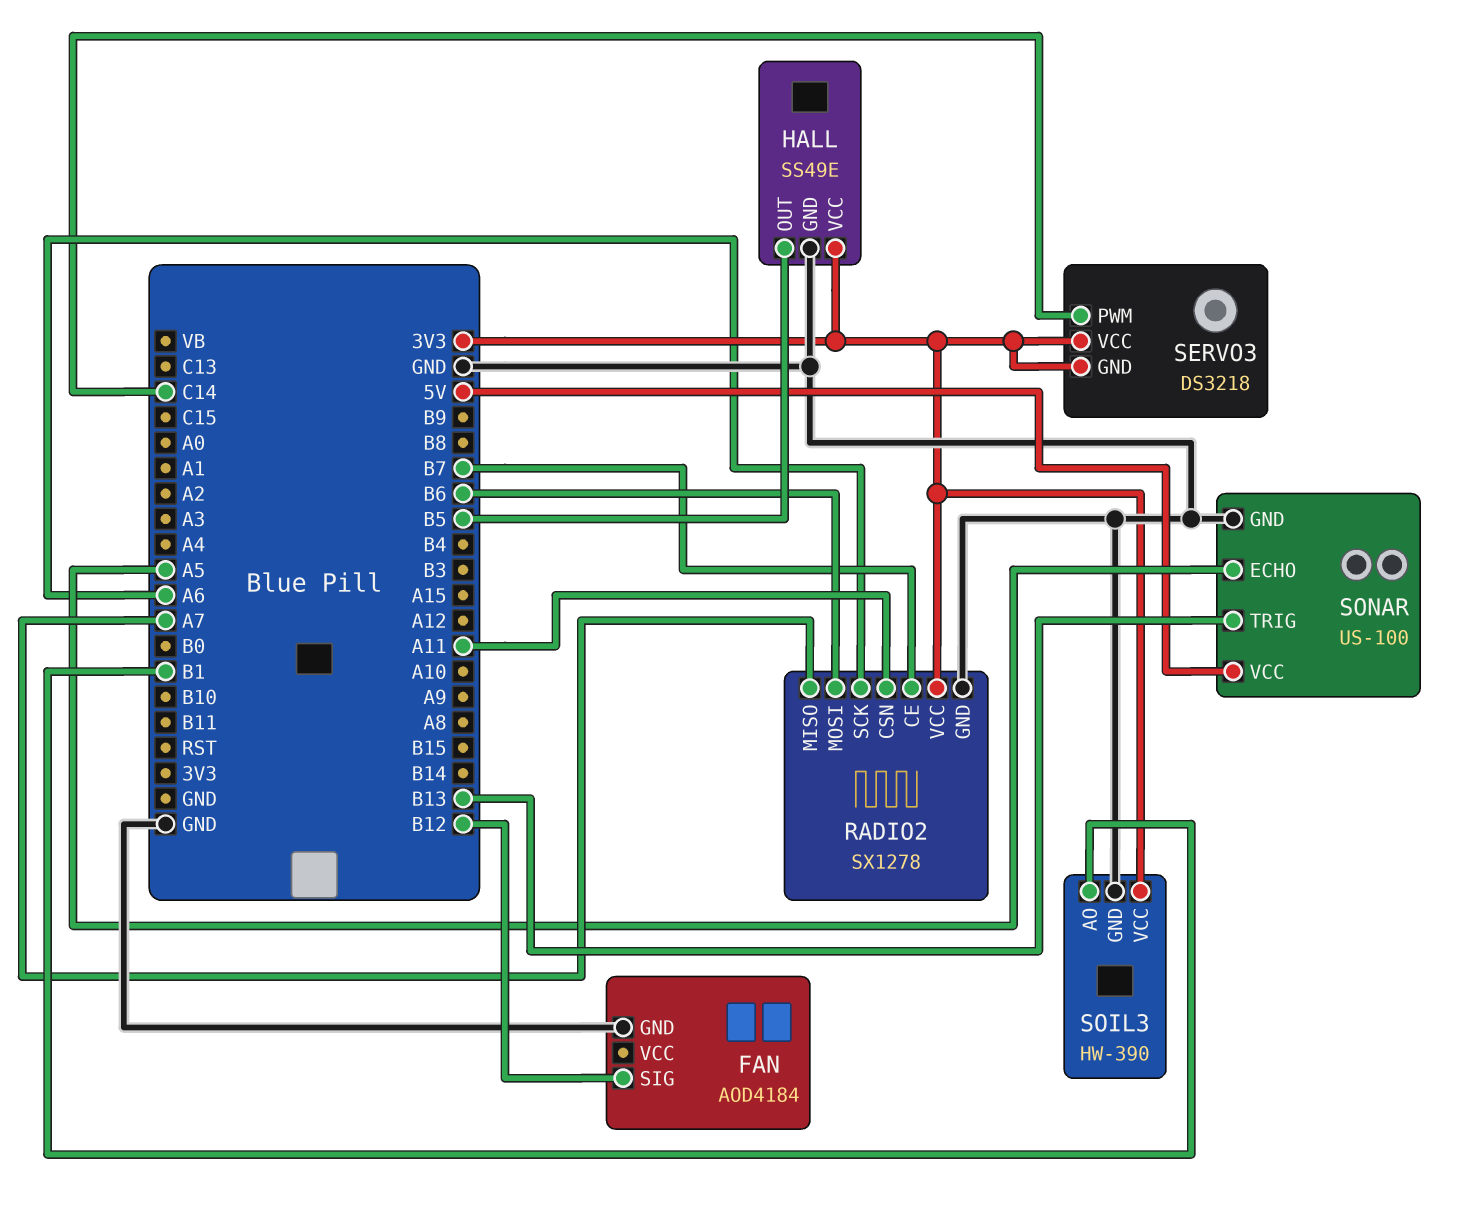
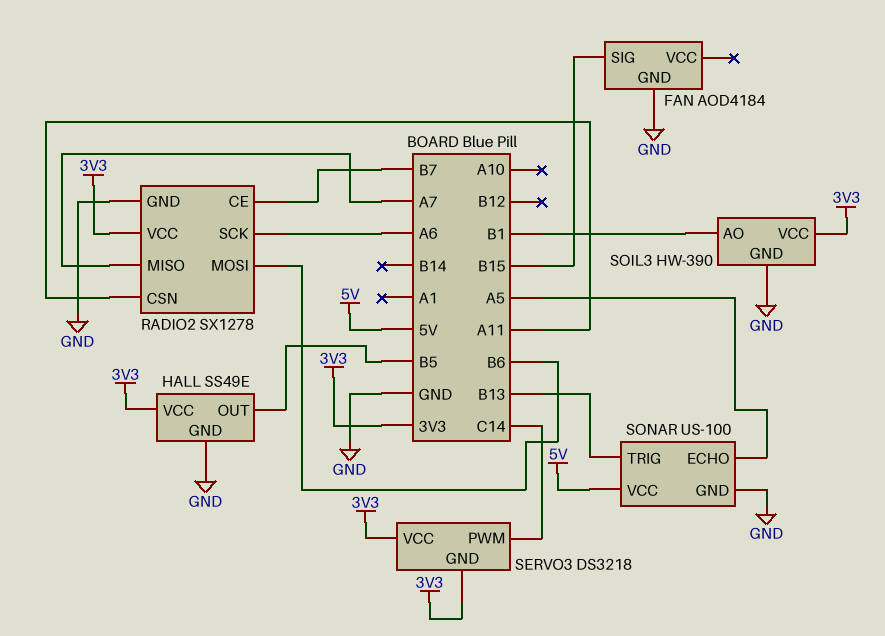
FAN pin SIG: B12 -> B15

